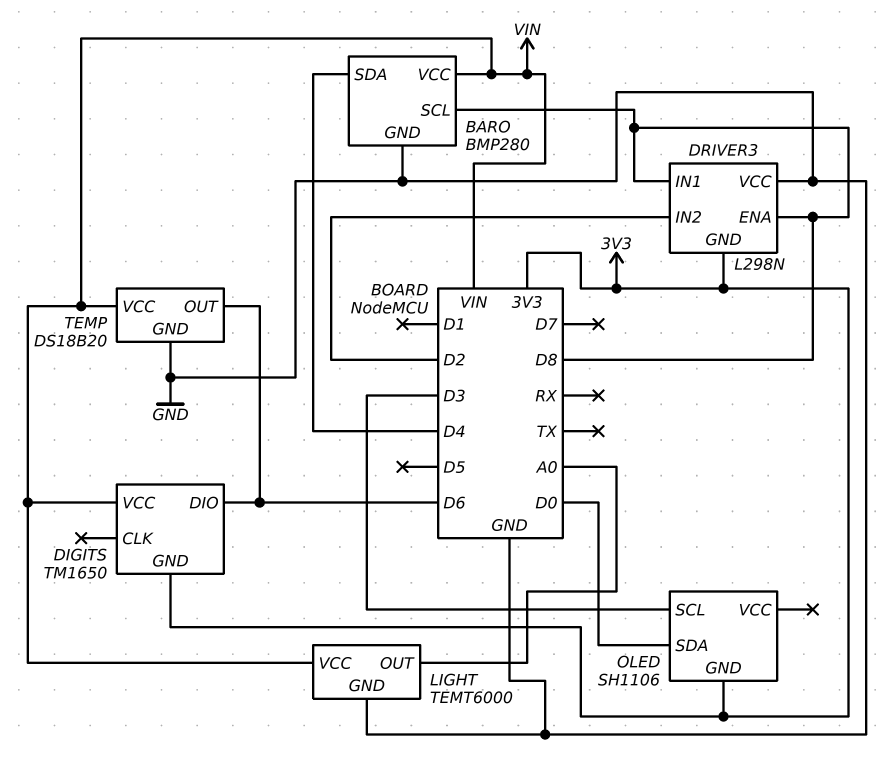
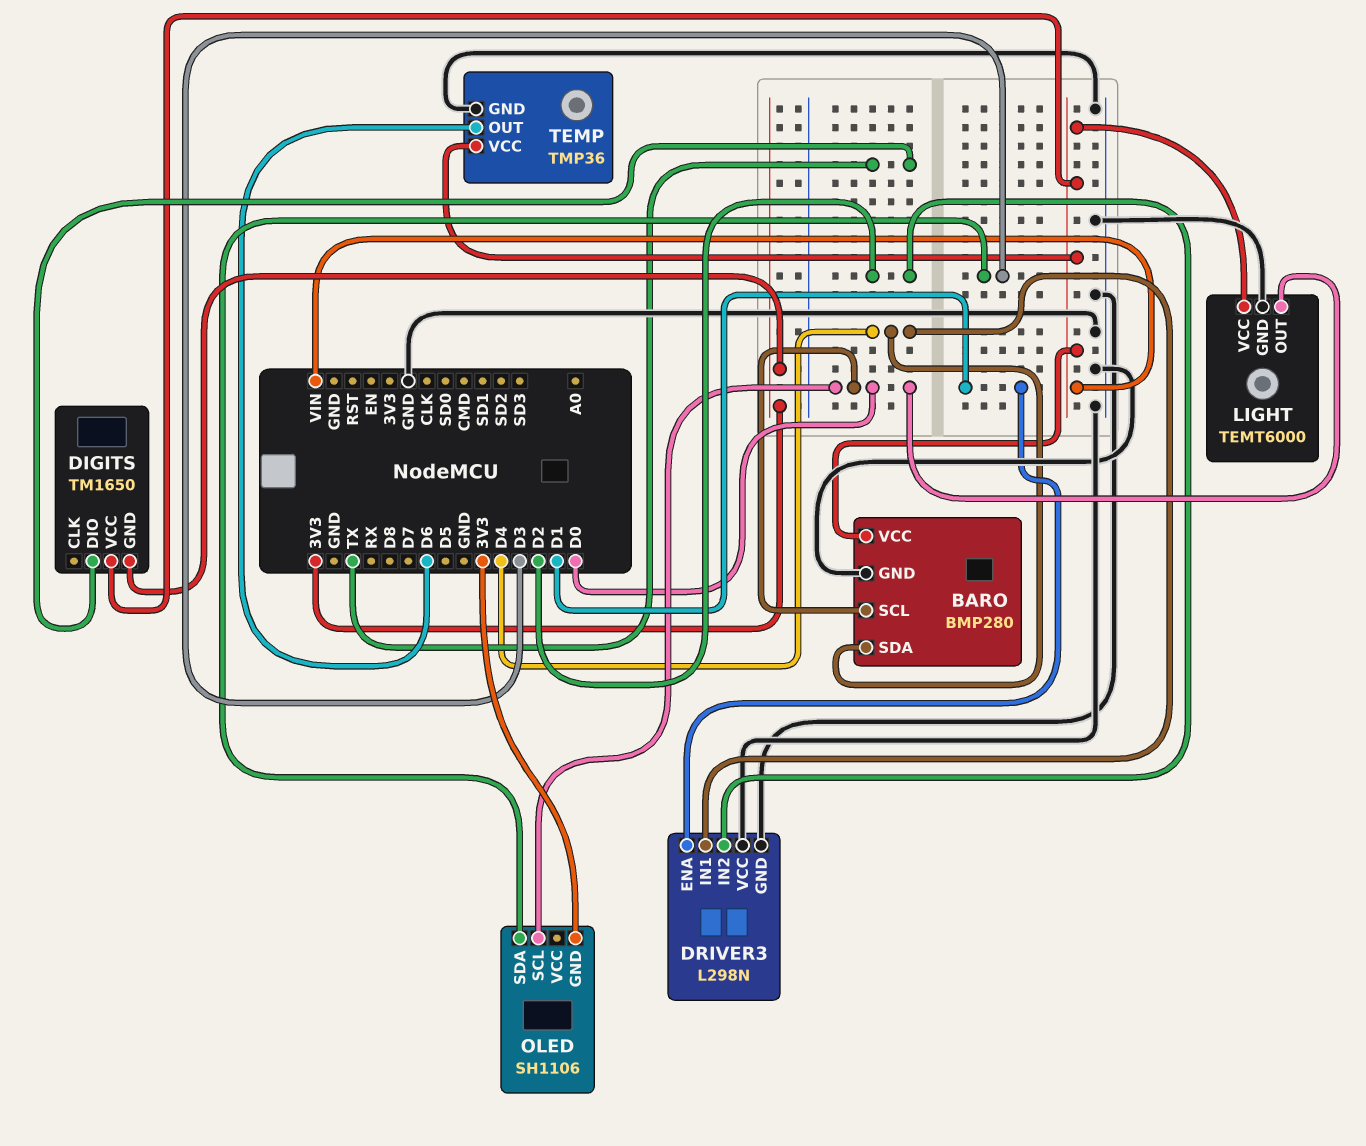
BARO pin SCL: D8 -> D0
DIGITS pin DIO: D6 -> TX
DRIVER3 pin ENA: D8 -> D1
DRIVER3 pin GND: 3V3 -> GND
DRIVER3 pin IN1: D8 -> D4
LIGHT pin OUT: A0 -> D0
OLED pin SCL: D3 -> D0
OLED pin SDA: D0 -> D3
TEMP: DS18B20 -> TMP36

